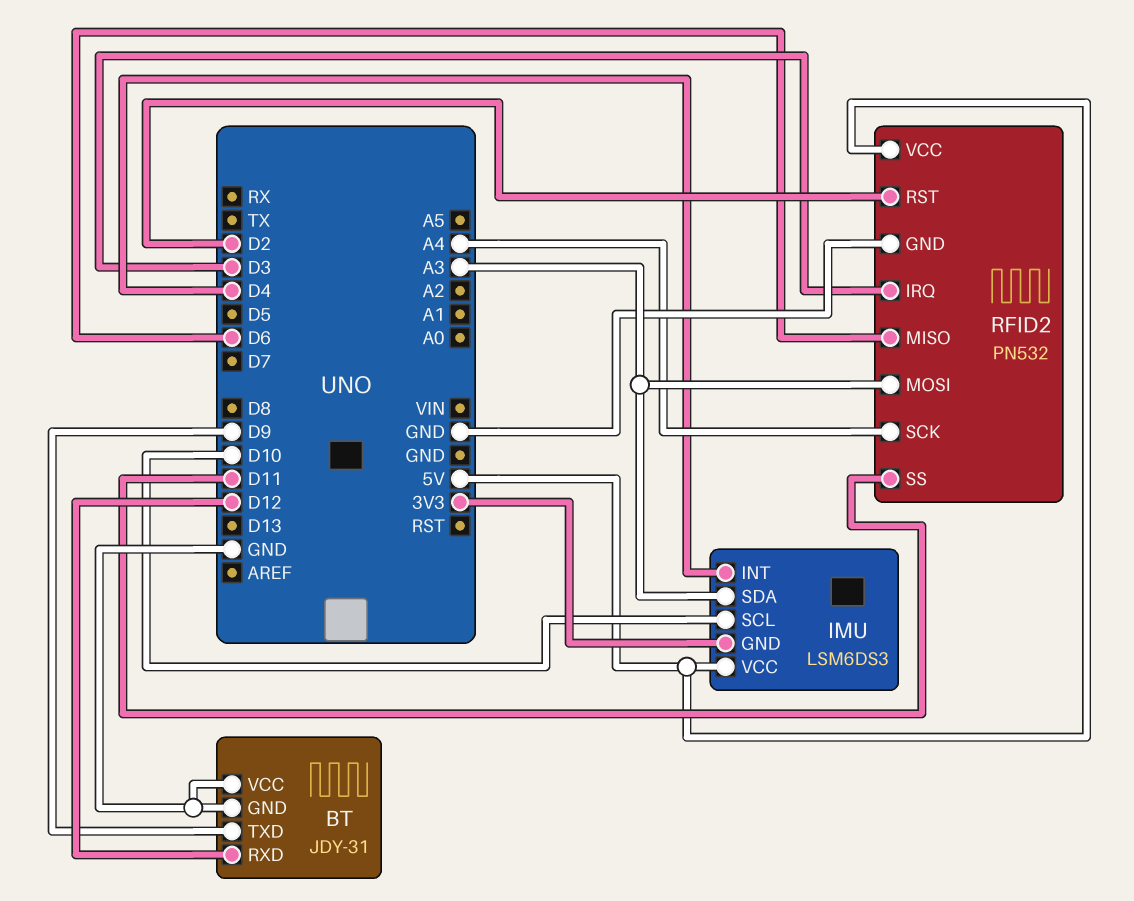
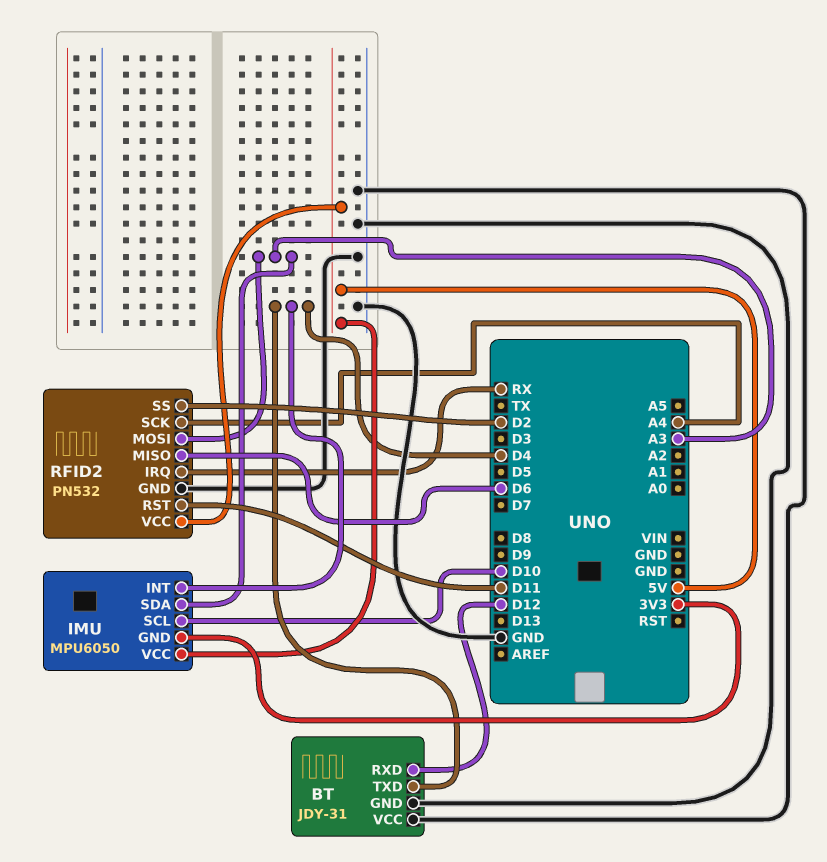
BT pin TXD: D9 -> D4
IMU: LSM6DS3 -> MPU6050
RFID2 pin IRQ: D3 -> RX
RFID2 pin RST: D2 -> D11
RFID2 pin SS: D11 -> D2

